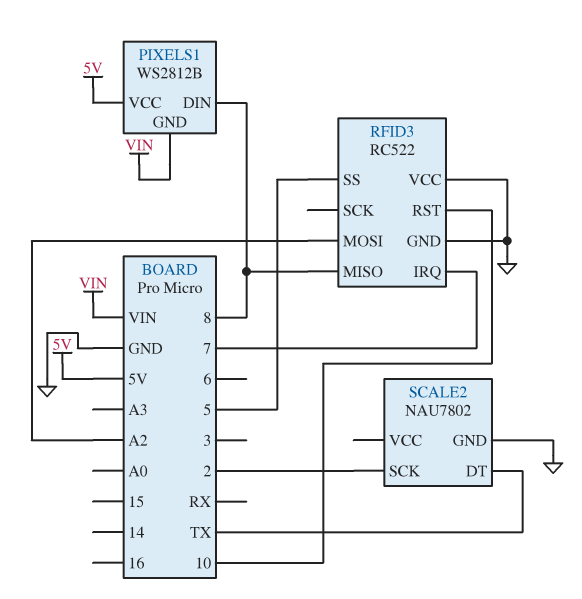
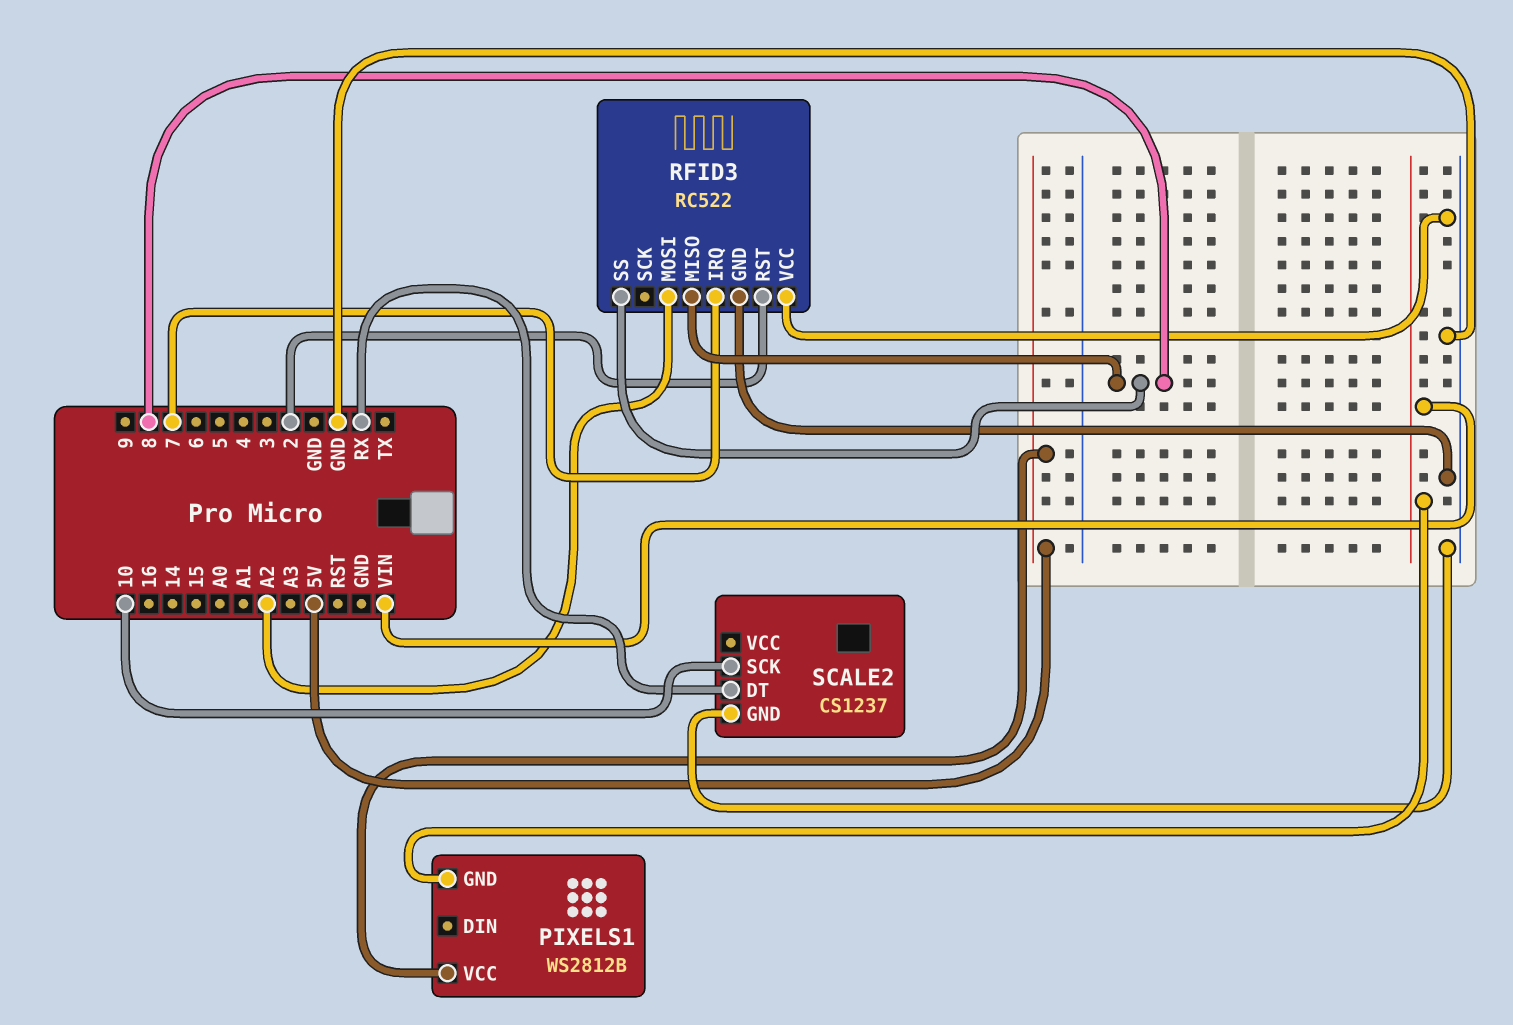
PIXELS1 pin DIN: 8 -> none
RFID3 pin RST: 10 -> 2
RFID3 pin SS: 5 -> 8
SCALE2: NAU7802 -> CS1237
SCALE2 pin DT: TX -> RX
SCALE2 pin SCK: 2 -> 10

